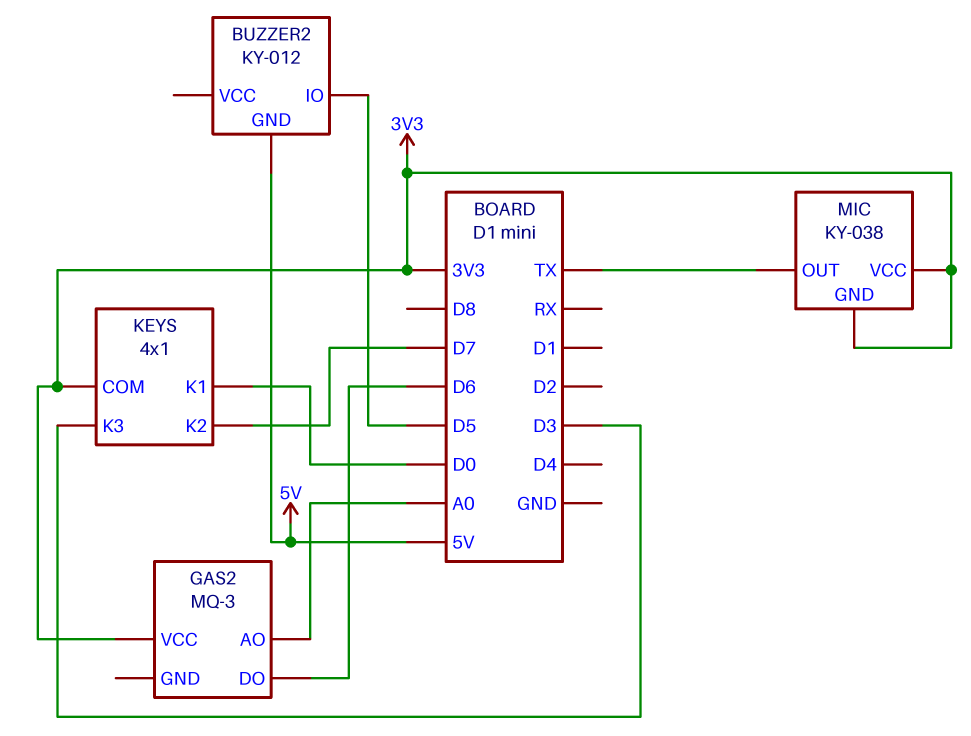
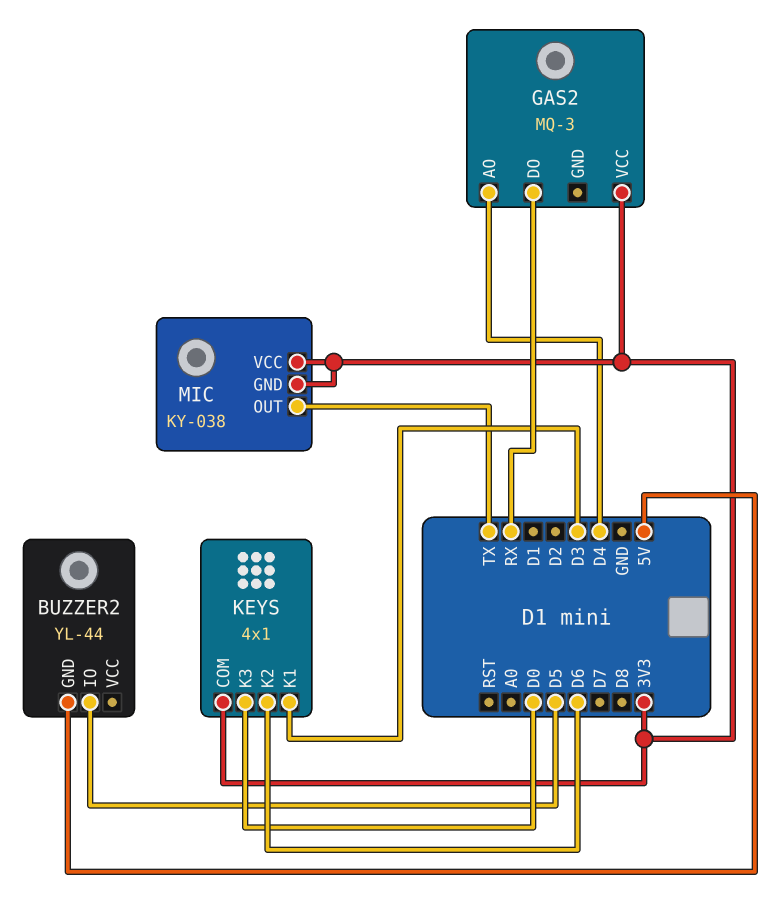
BUZZER2: KY-012 -> YL-44
GAS2 pin AO: A0 -> D4
GAS2 pin DO: D6 -> RX
KEYS pin K1: D0 -> D3
KEYS pin K2: D7 -> D6
KEYS pin K3: D3 -> D0

